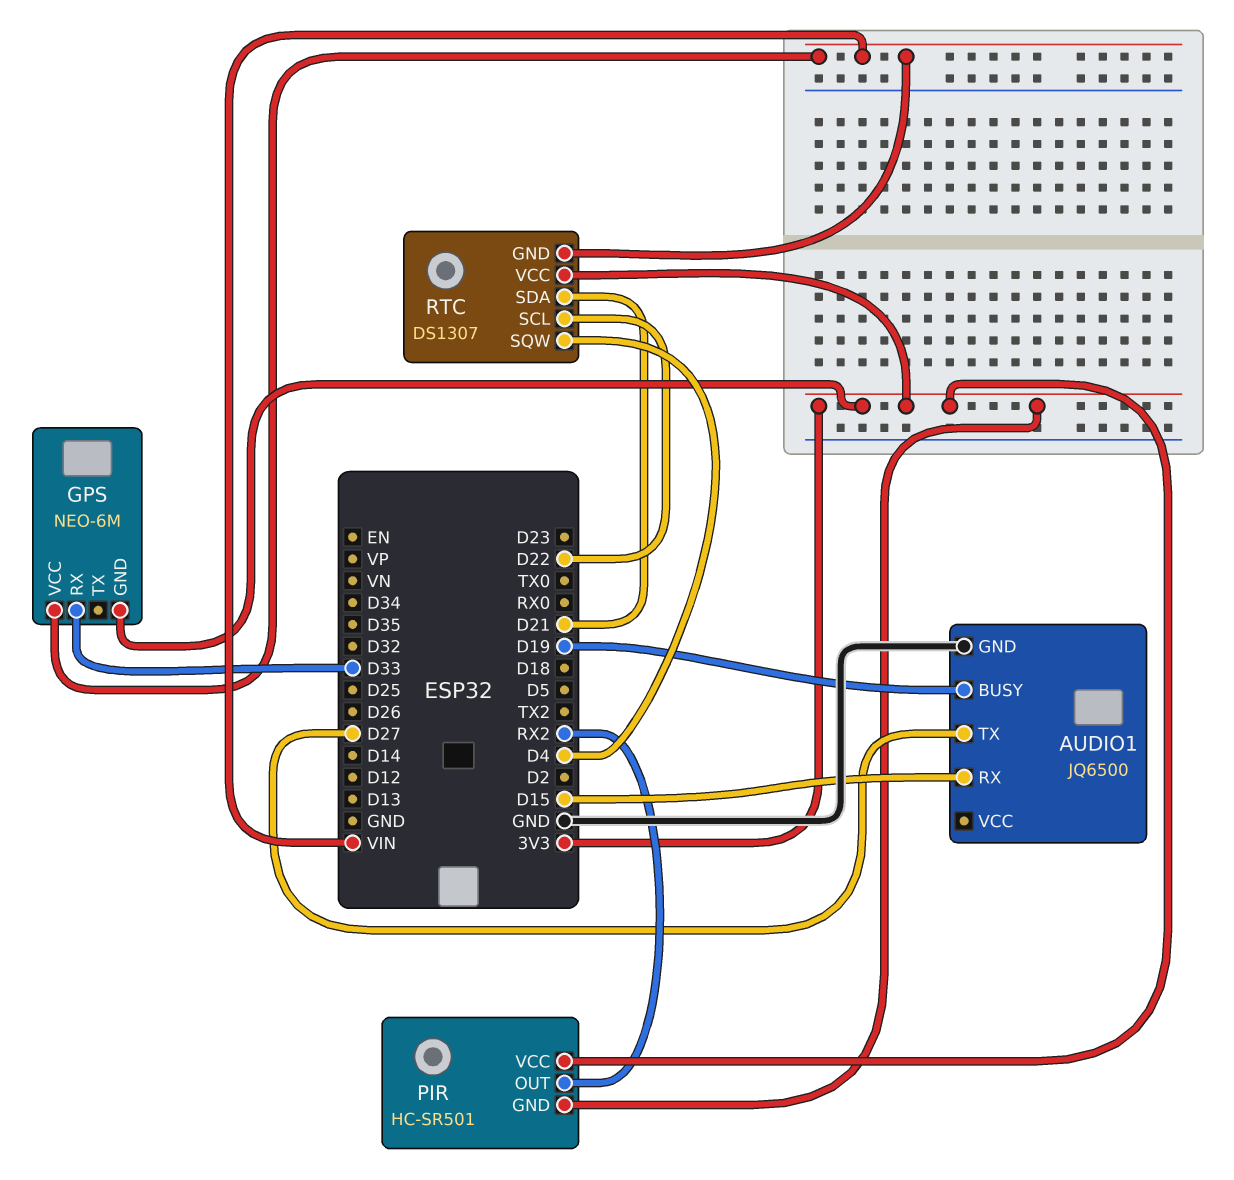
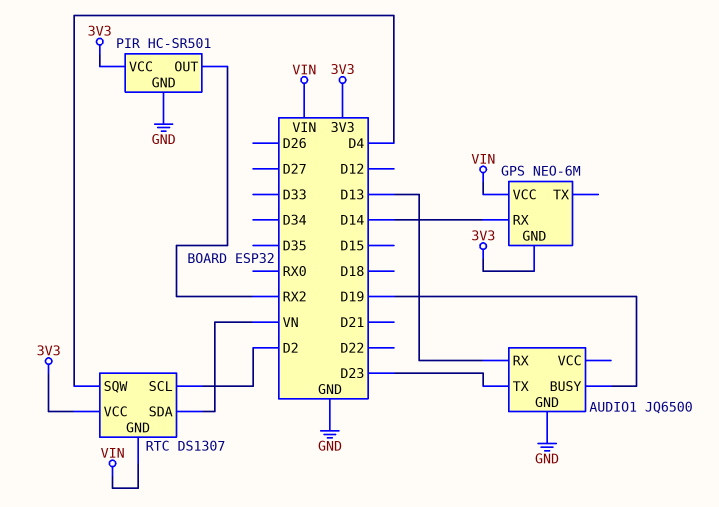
AUDIO1 pin RX: D15 -> D13
AUDIO1 pin TX: D27 -> D23
GPS pin RX: D33 -> D14
PIR pin GND: 3V3 -> GND
RTC pin SCL: D22 -> D2
RTC pin SDA: D21 -> VN

